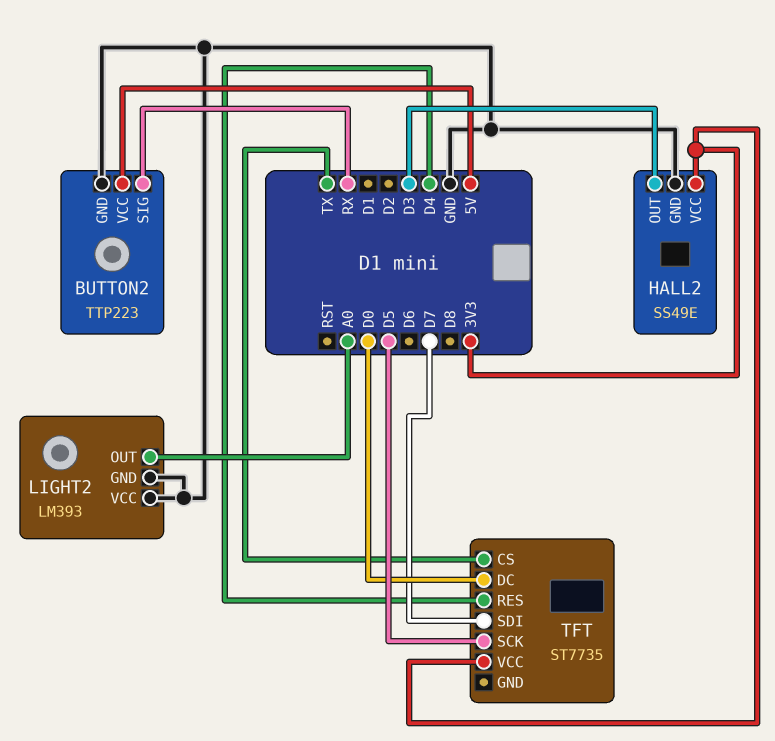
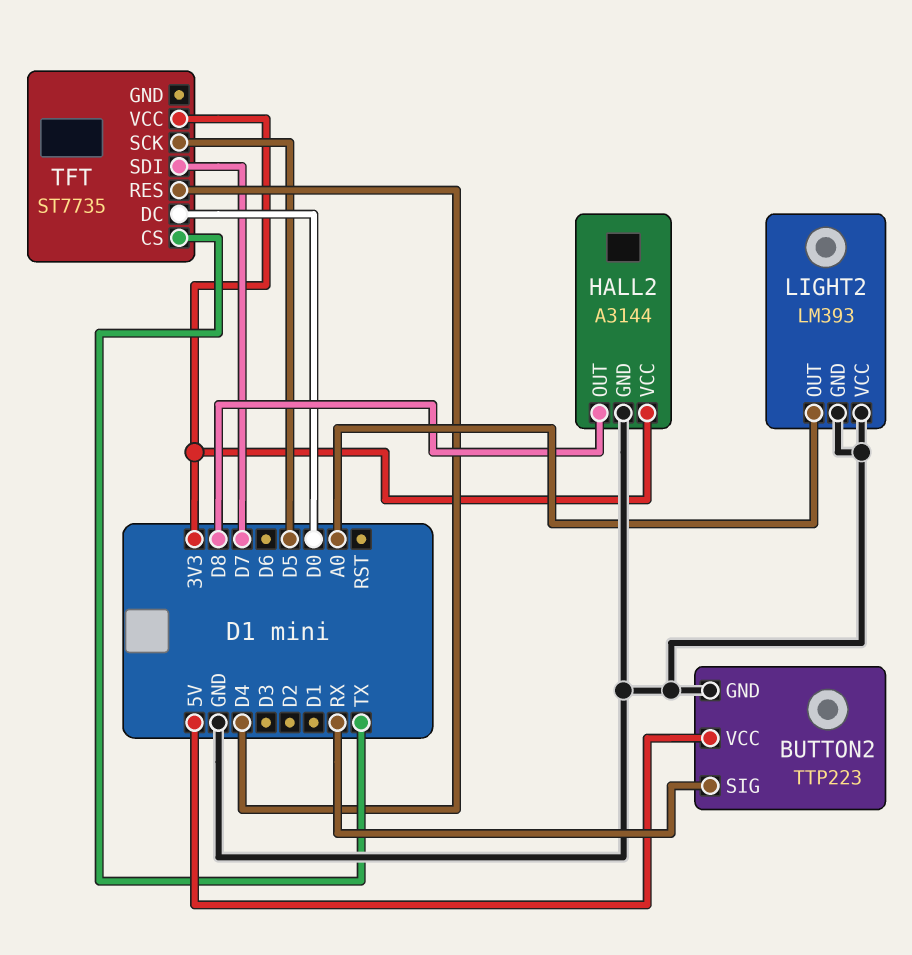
HALL2: SS49E -> A3144
HALL2 pin OUT: D3 -> D8

